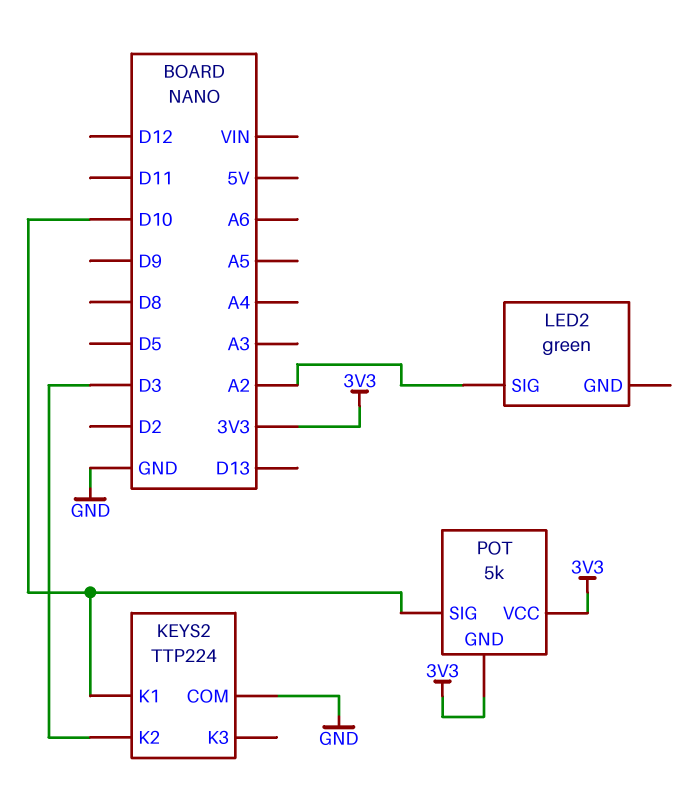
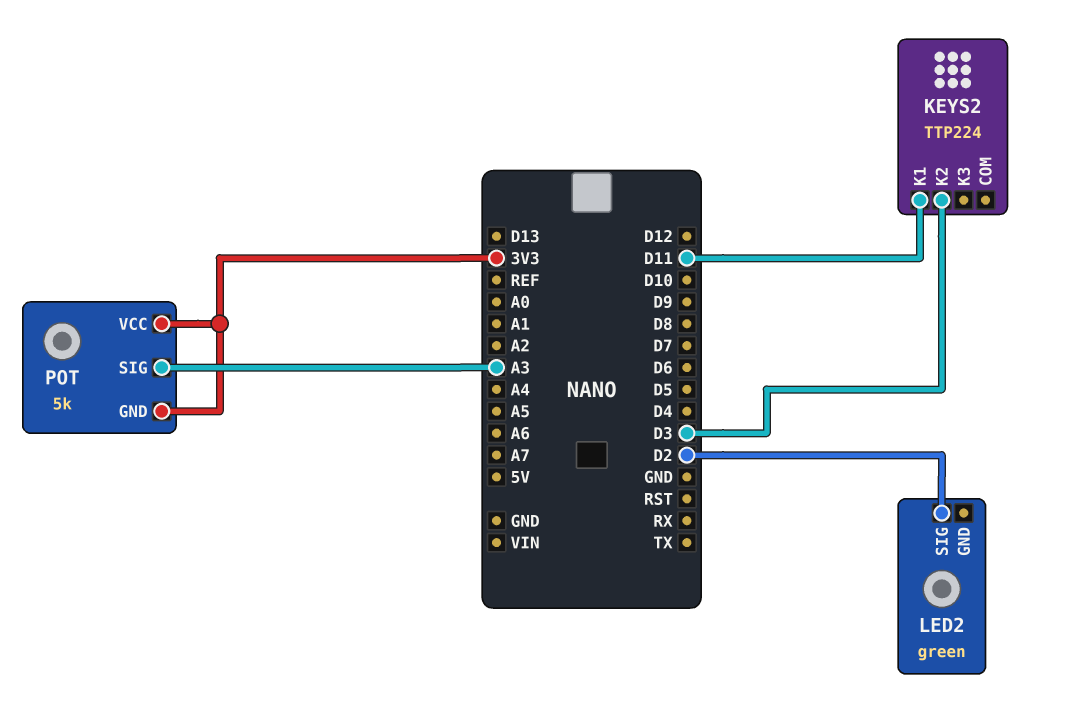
KEYS2 pin COM: GND -> none
KEYS2 pin K1: D10 -> D11
LED2 pin SIG: A2 -> D2
POT pin SIG: D10 -> A3

